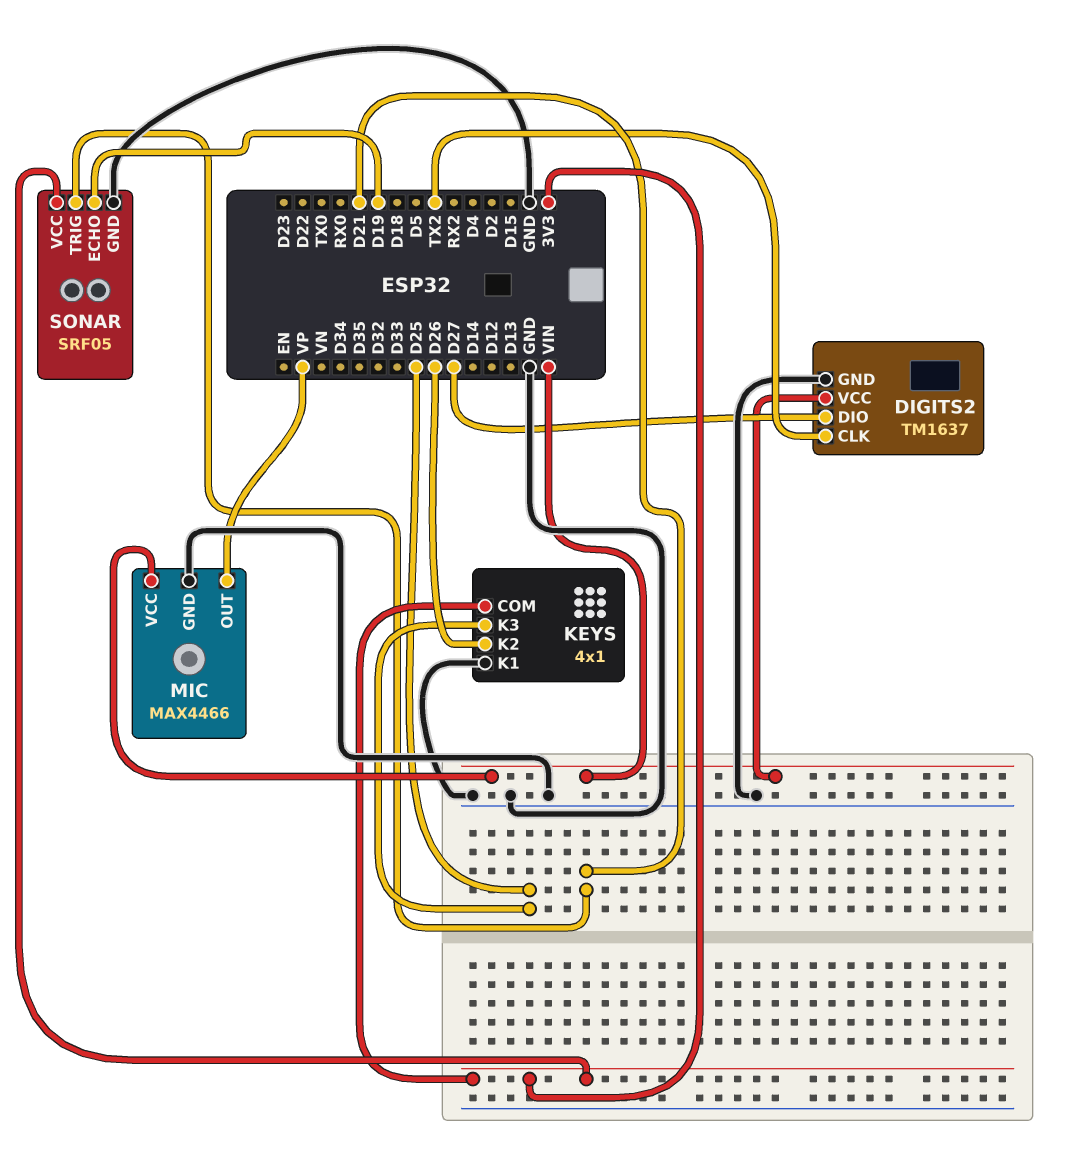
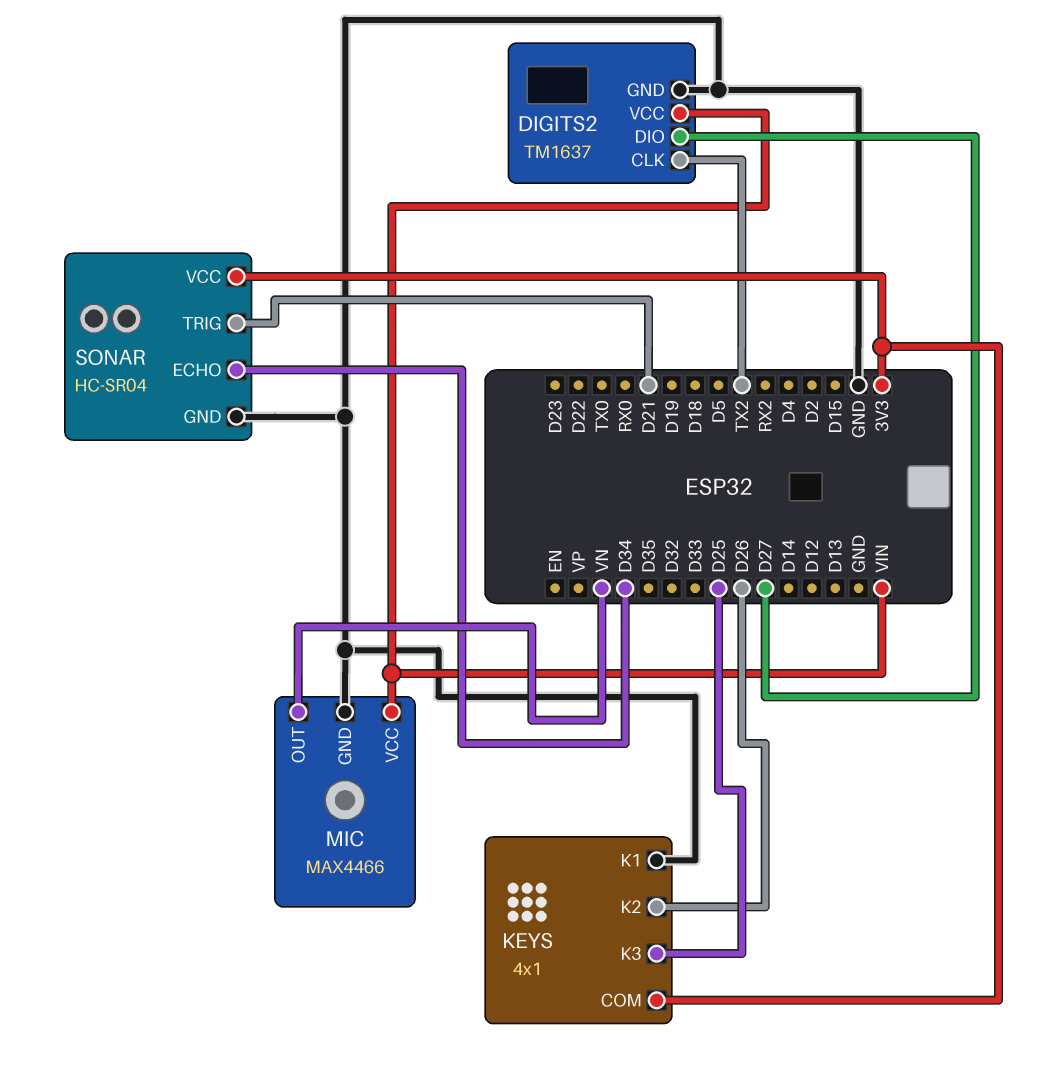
MIC pin OUT: VP -> VN
SONAR: SRF05 -> HC-SR04
SONAR pin ECHO: D19 -> D34

